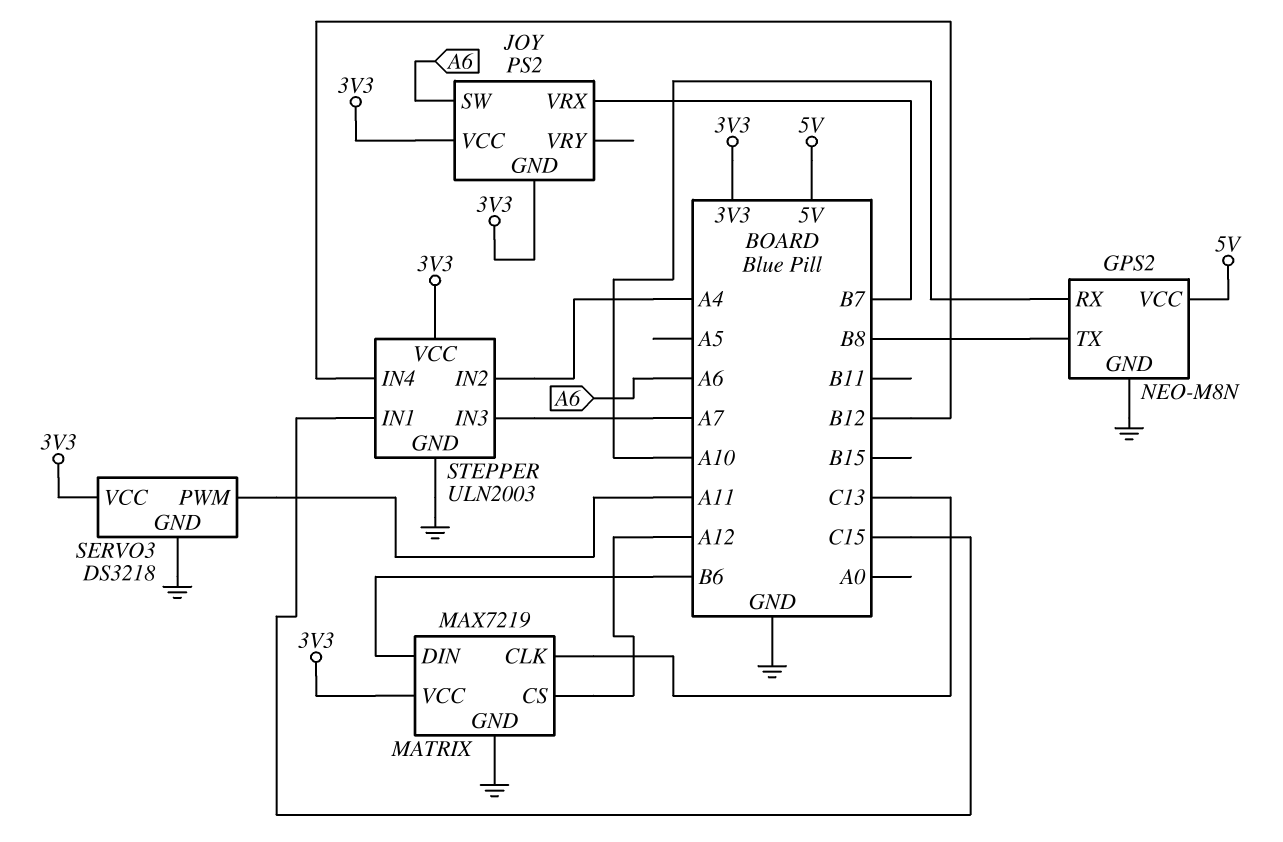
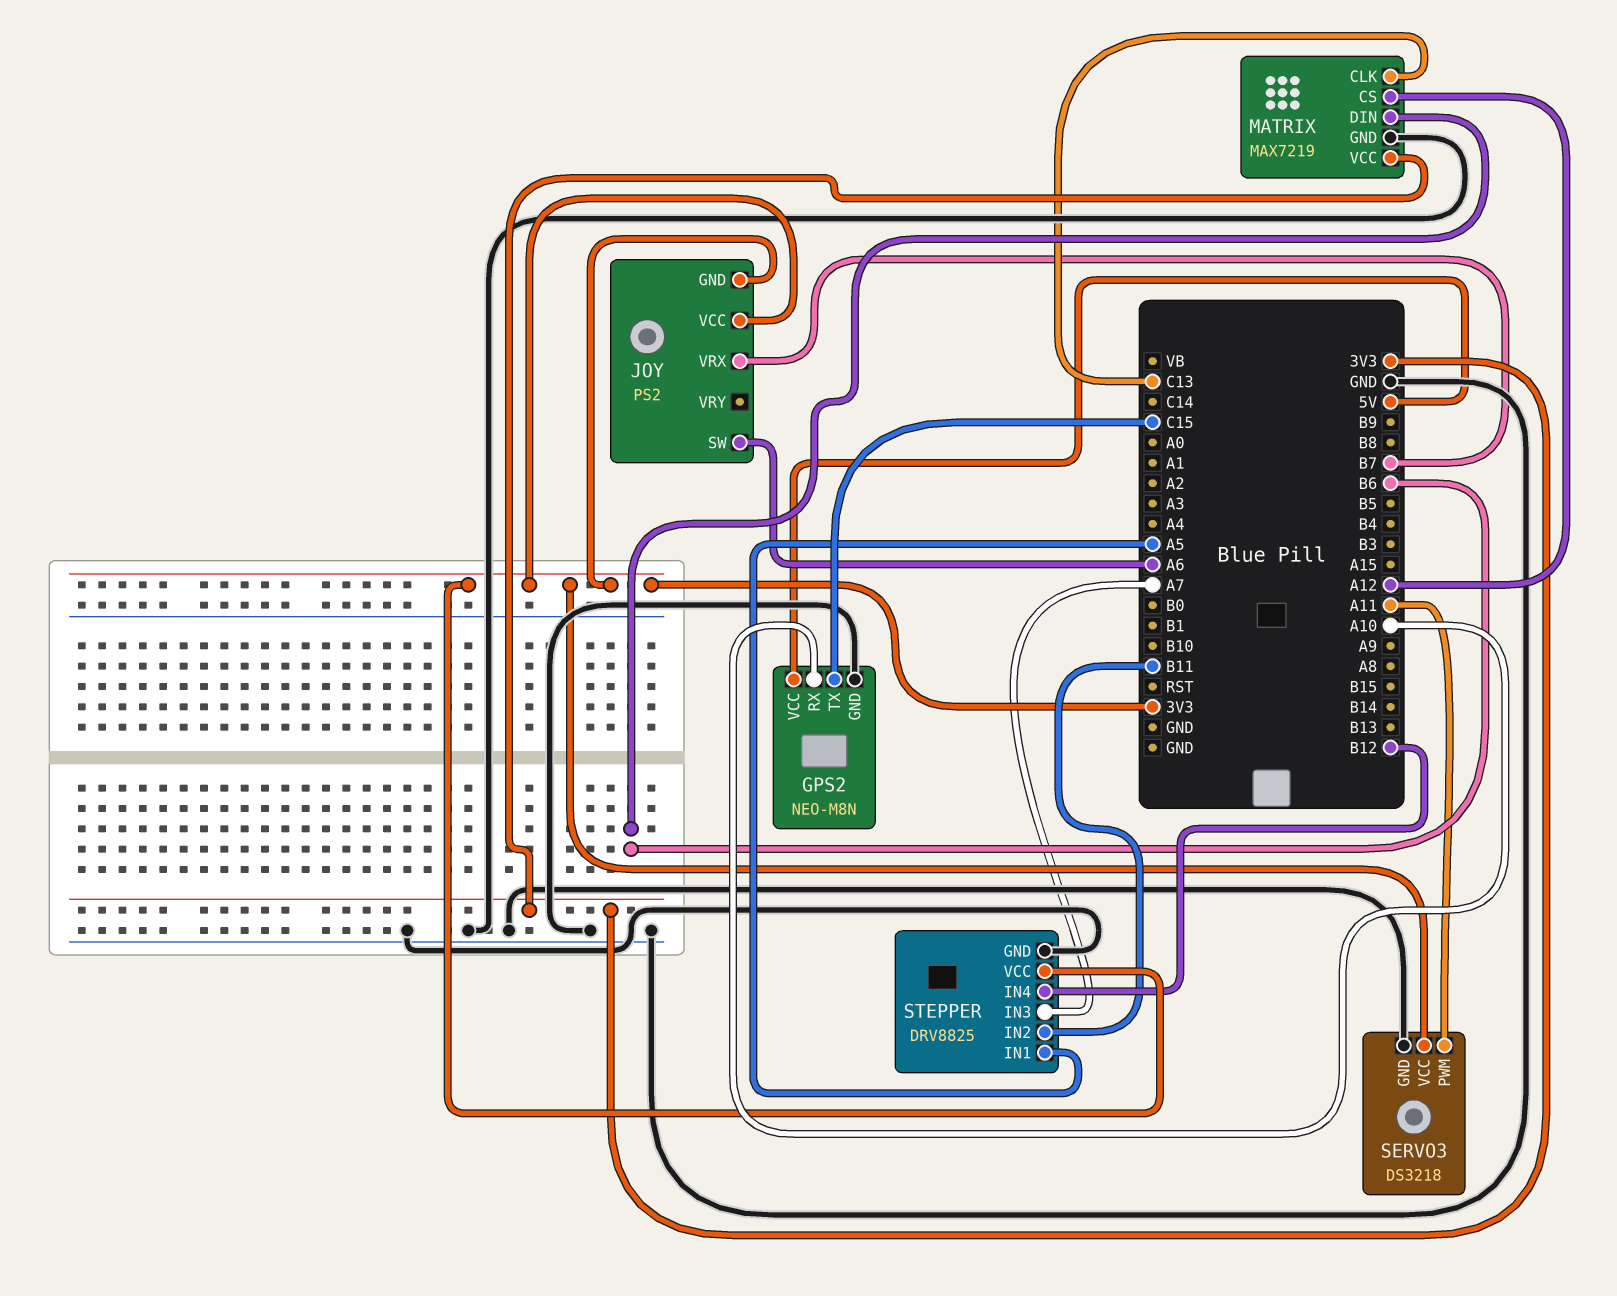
GPS2 pin TX: B8 -> C15
STEPPER: ULN2003 -> DRV8825
STEPPER pin IN1: C15 -> A5
STEPPER pin IN2: A4 -> B11

